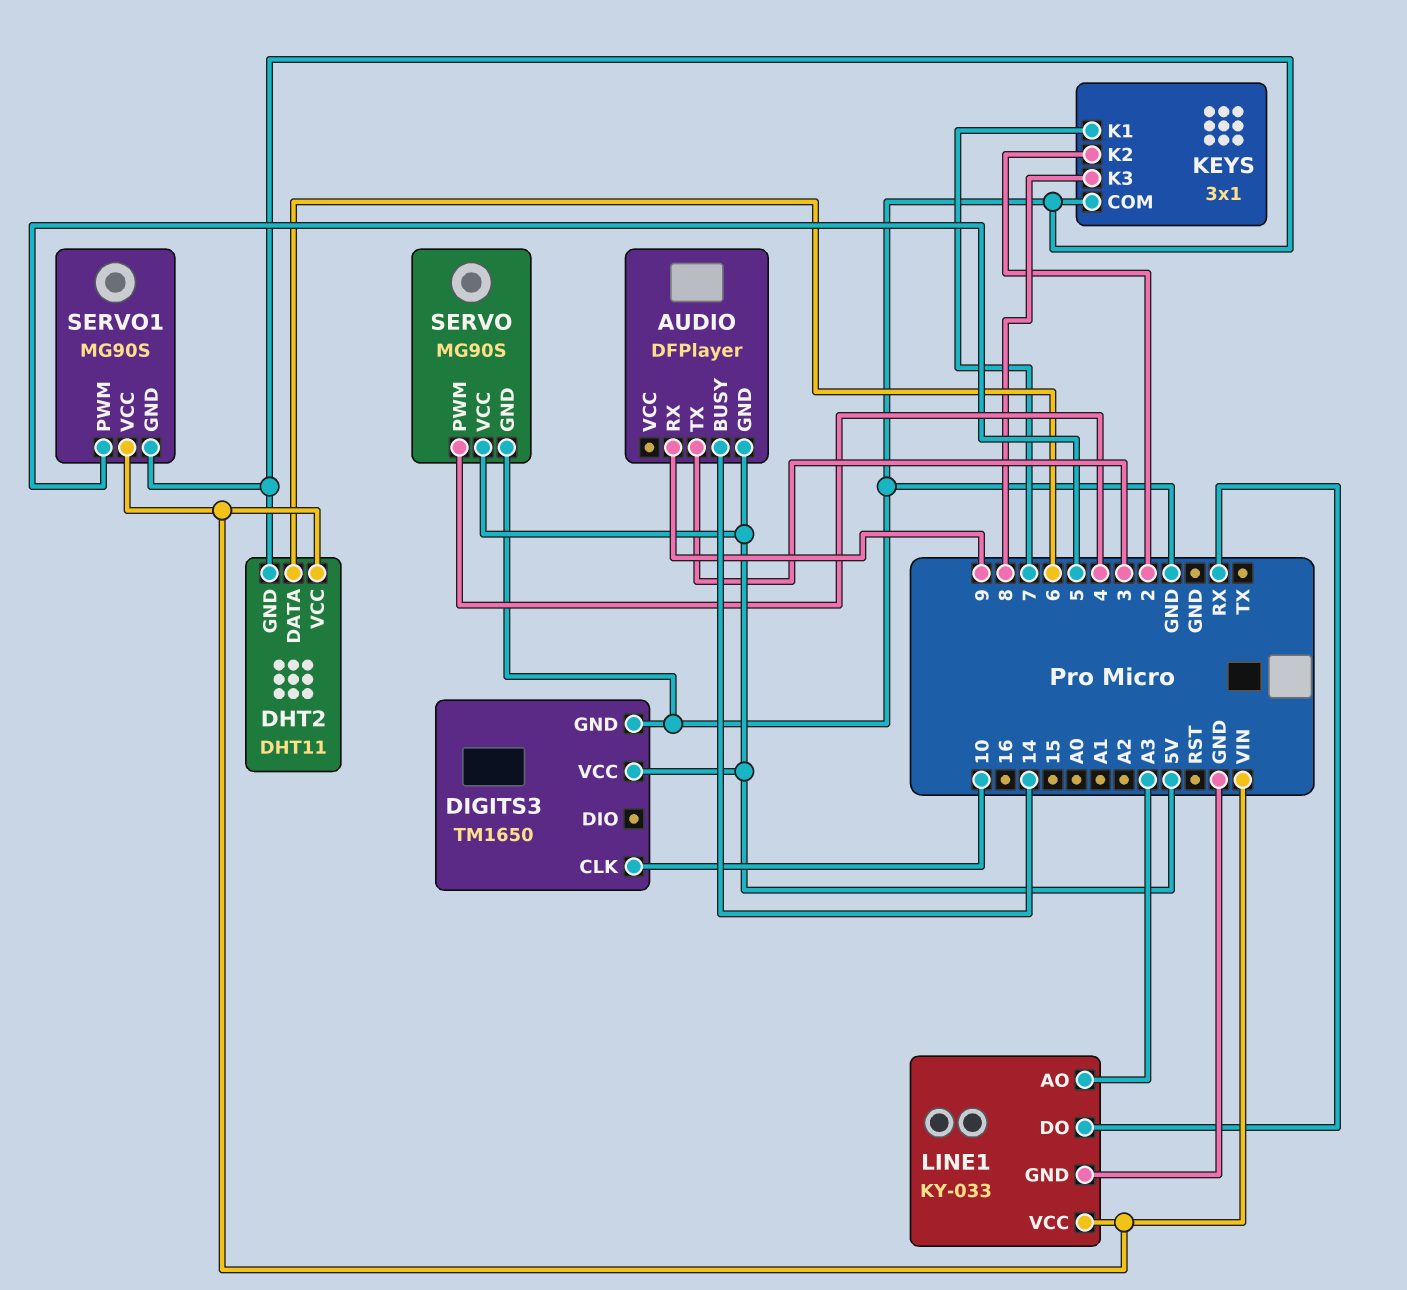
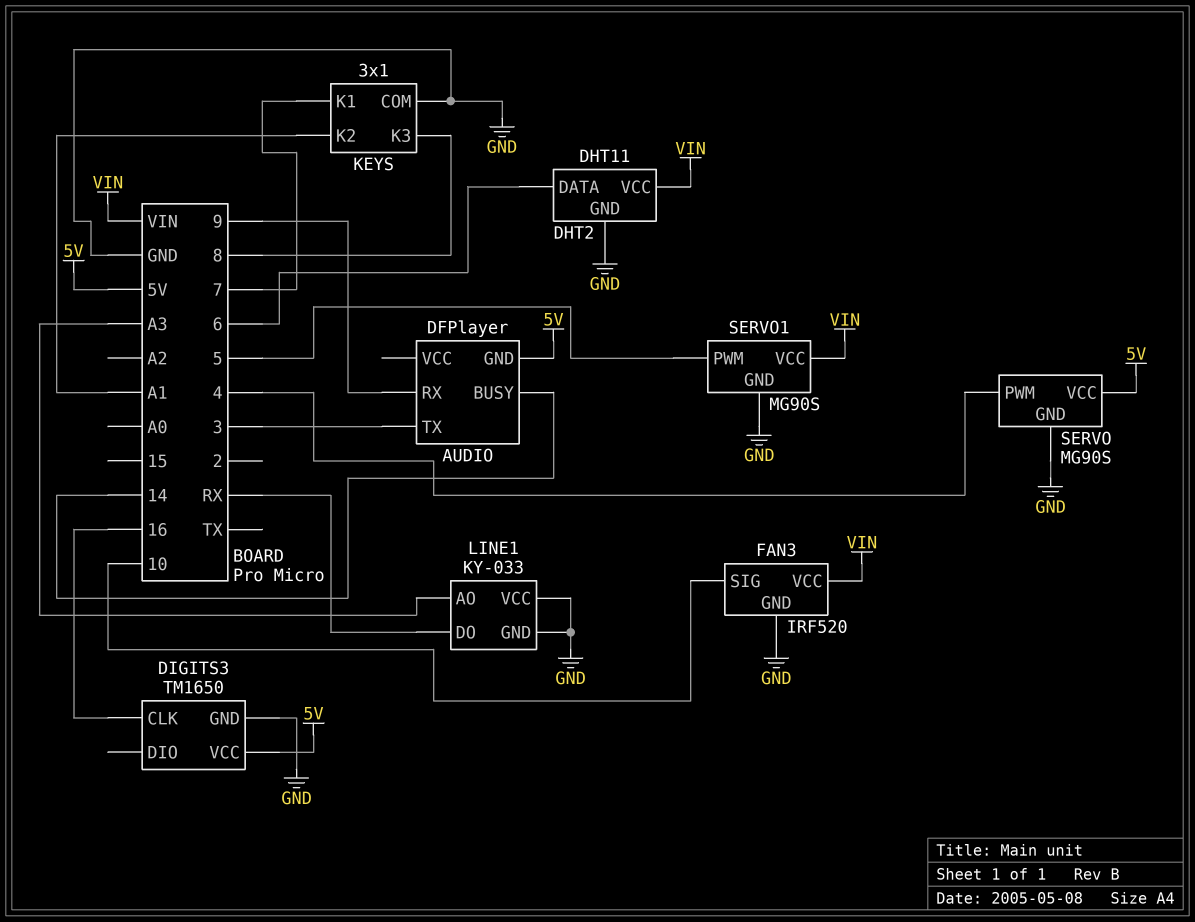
DIGITS3 pin CLK: 10 -> 16
FAN3: none -> IRF520
FAN3 pin GND: none -> GND
FAN3 pin SIG: none -> 10
FAN3 pin VCC: none -> VIN
KEYS pin K2: 2 -> A1
LINE1 pin VCC: VIN -> GND

